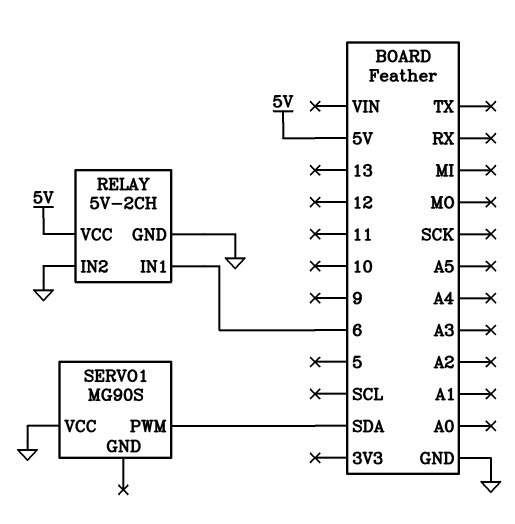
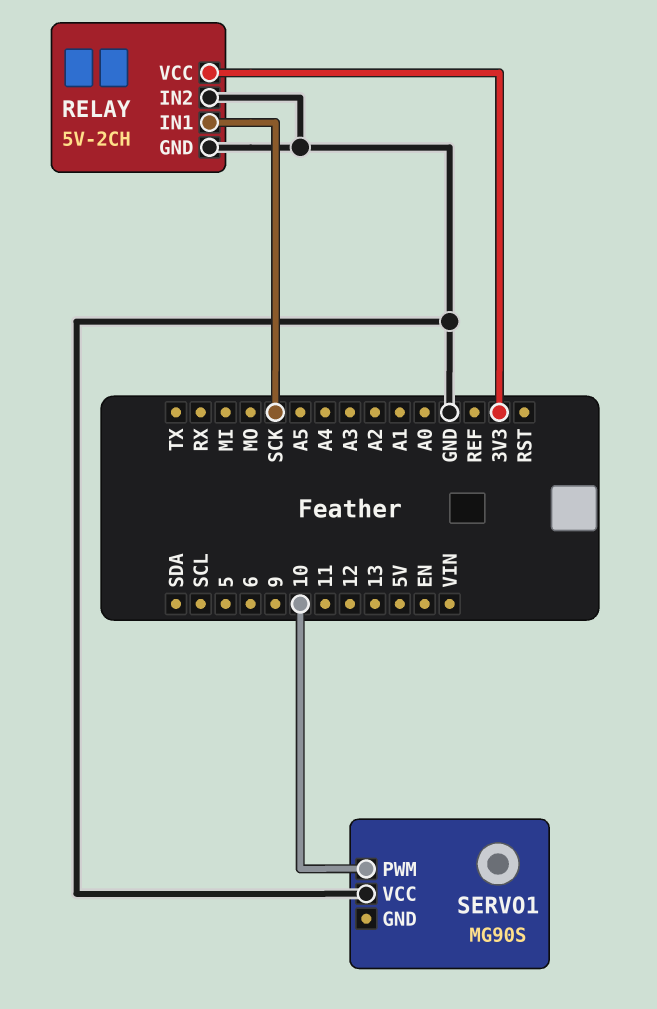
RELAY pin IN1: 6 -> SCK
RELAY pin VCC: 5V -> 3V3
SERVO1 pin PWM: SDA -> 10

